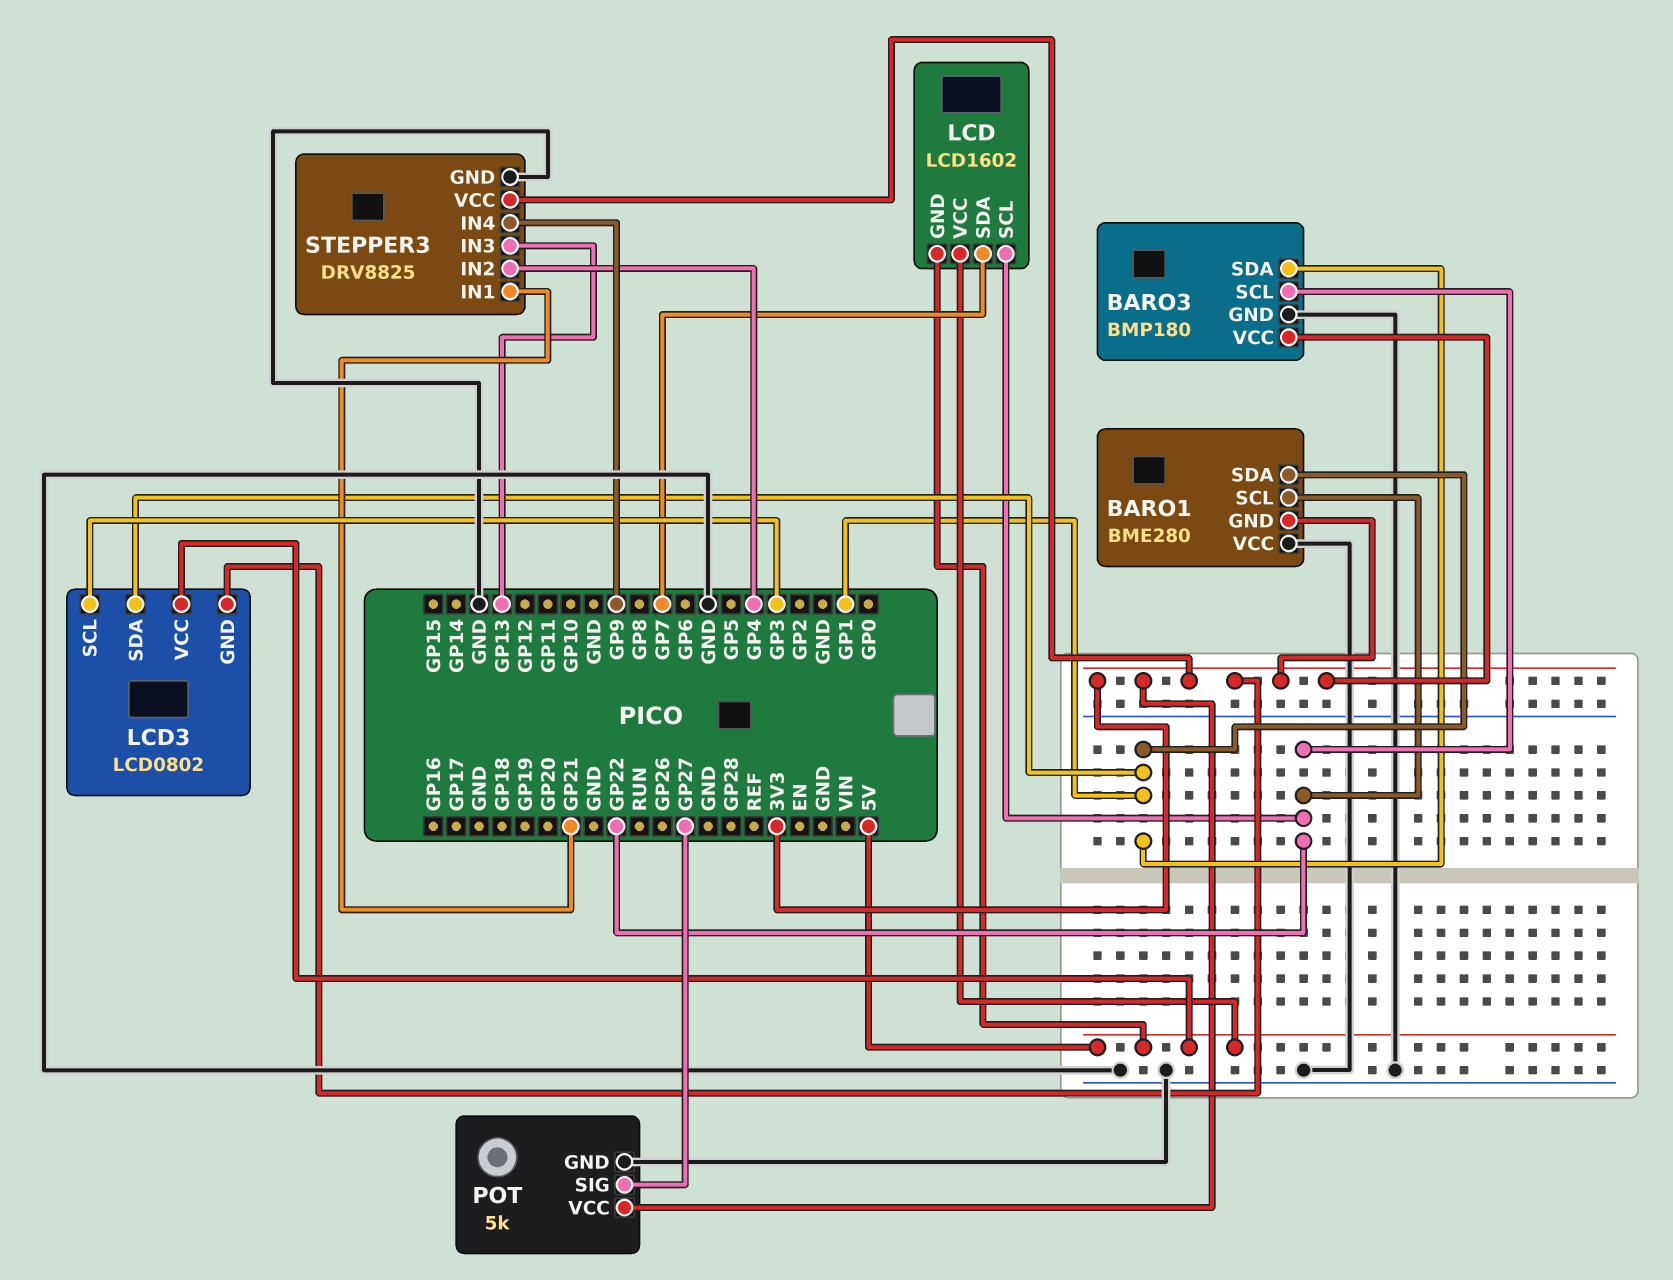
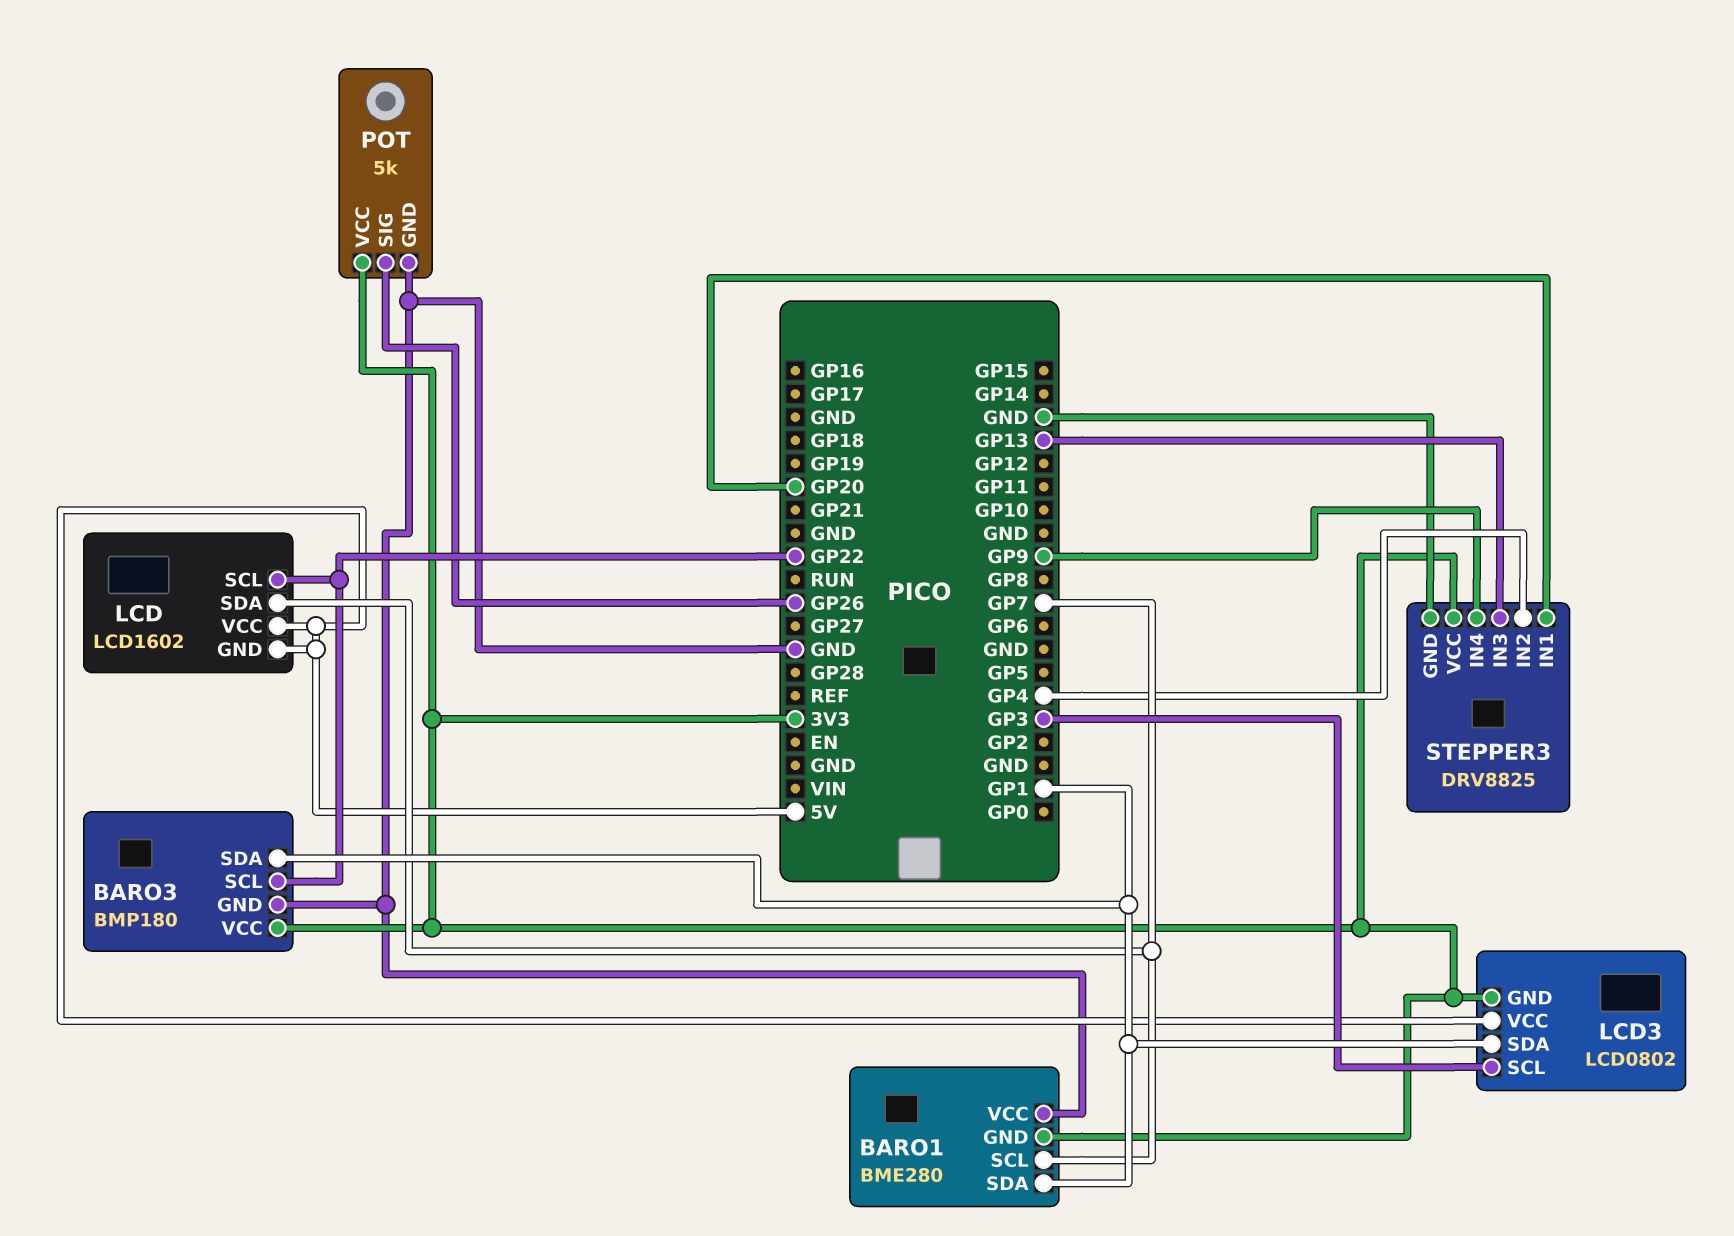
BARO1 pin SCL: GP22 -> GP7
POT pin SIG: GP27 -> GP26
STEPPER3 pin IN1: GP21 -> GP20

